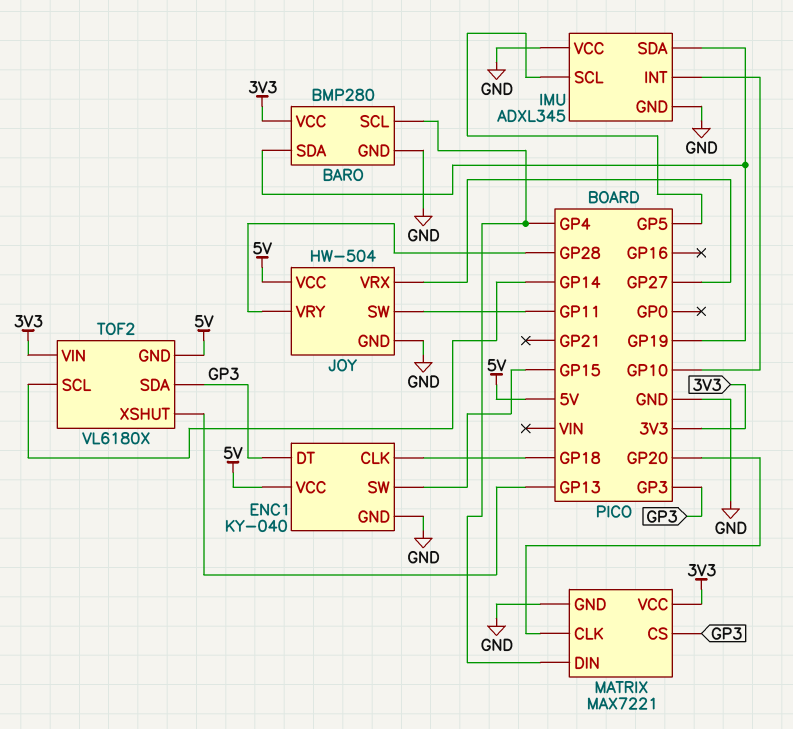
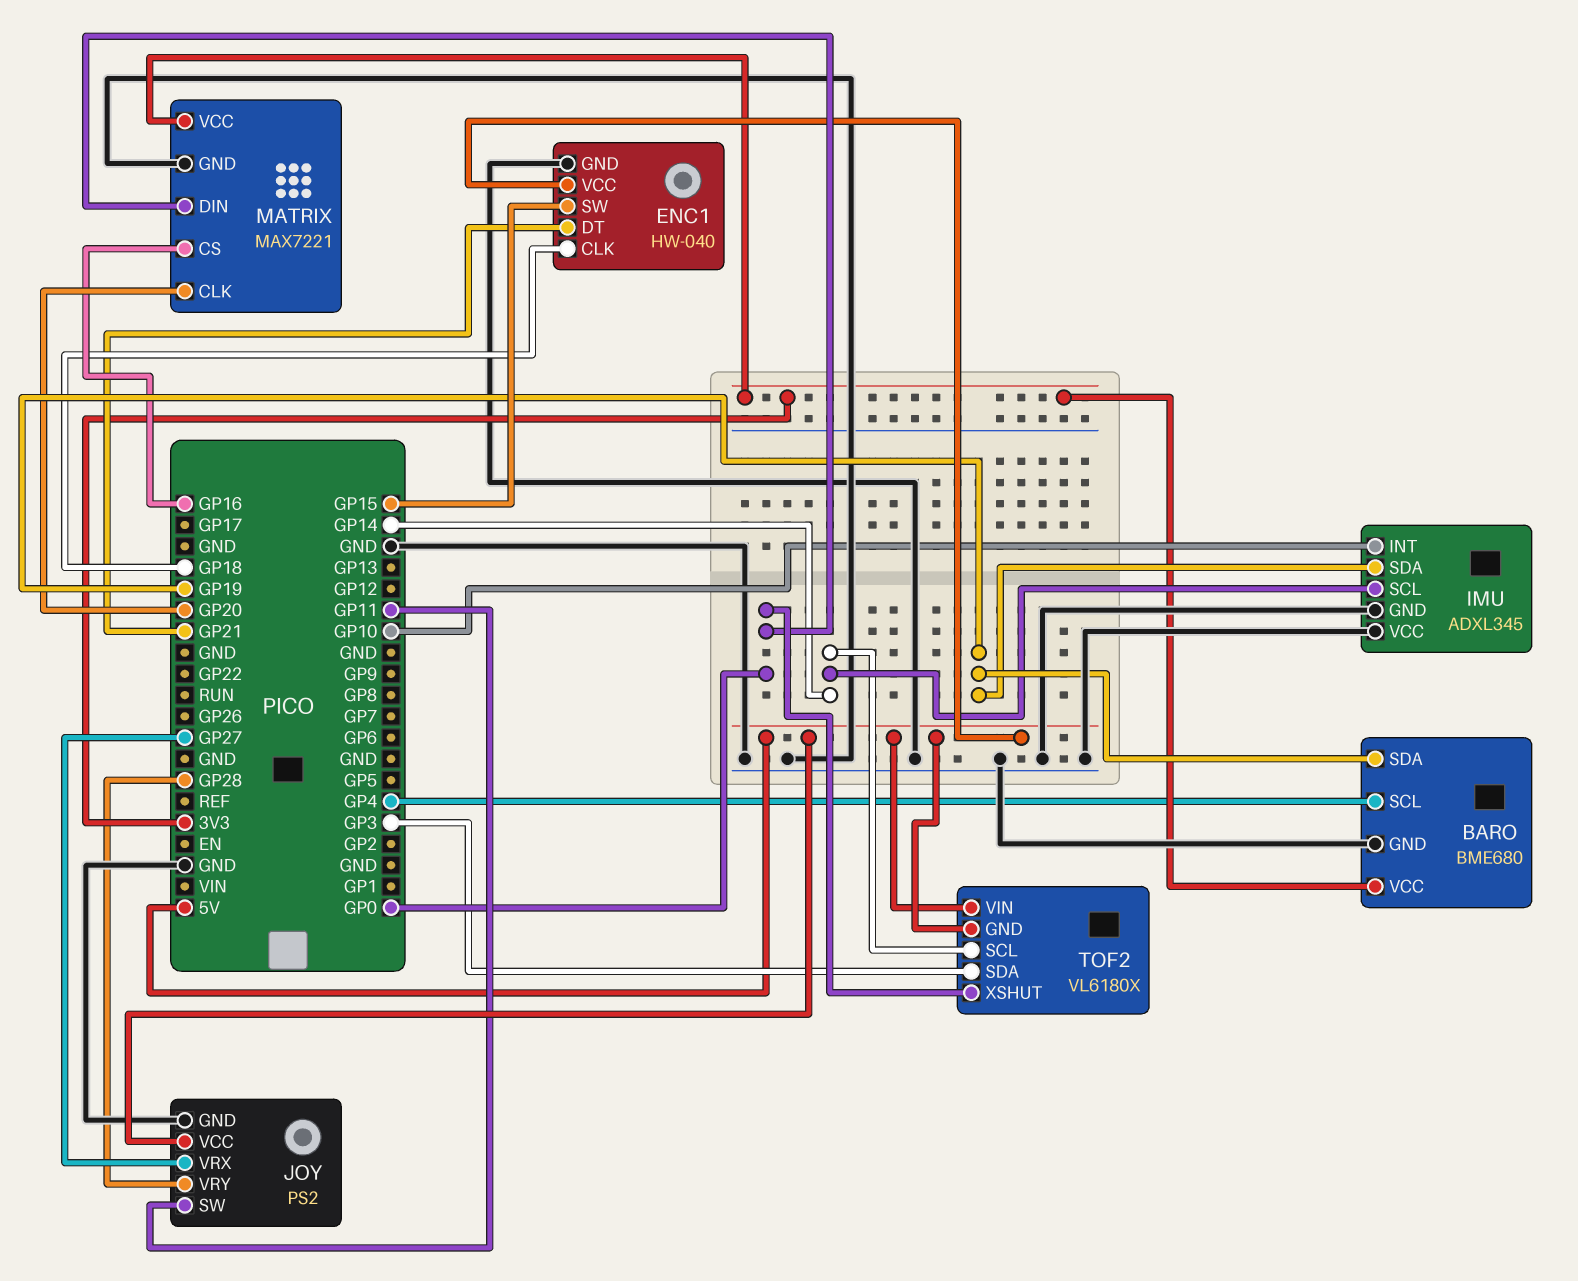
BARO: BMP280 -> BME680
ENC1: KY-040 -> HW-040
ENC1 pin DT: GP3 -> GP21
IMU pin SCL: GP5 -> GP14
JOY: HW-504 -> PS2
MATRIX pin CS: GP3 -> GP16
MATRIX pin DIN: GP4 -> GP0
TOF2 pin VIN: 3V3 -> 5V
TOF2 pin XSHUT: GP13 -> GP0

